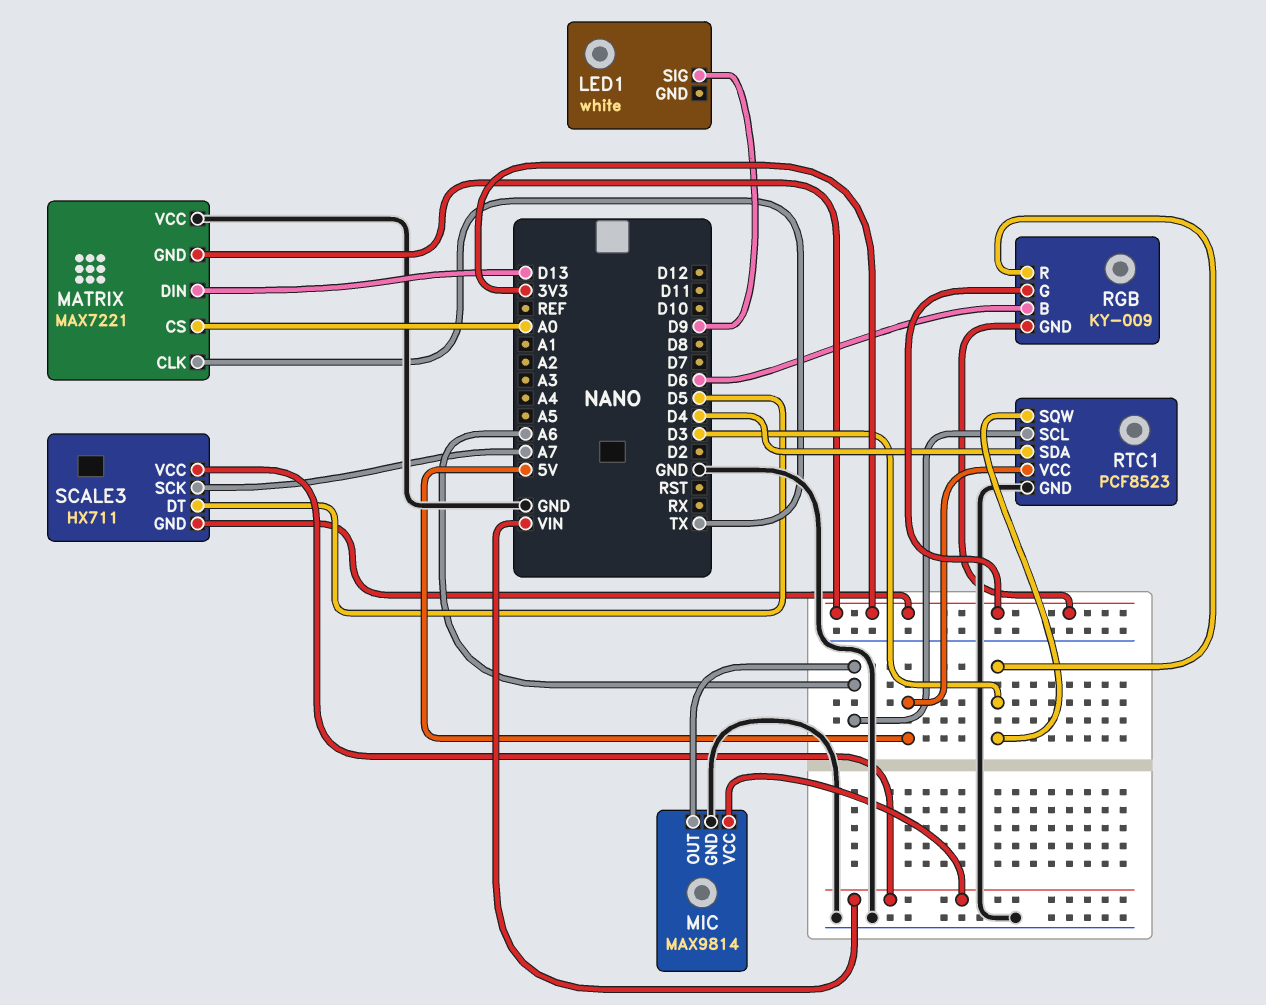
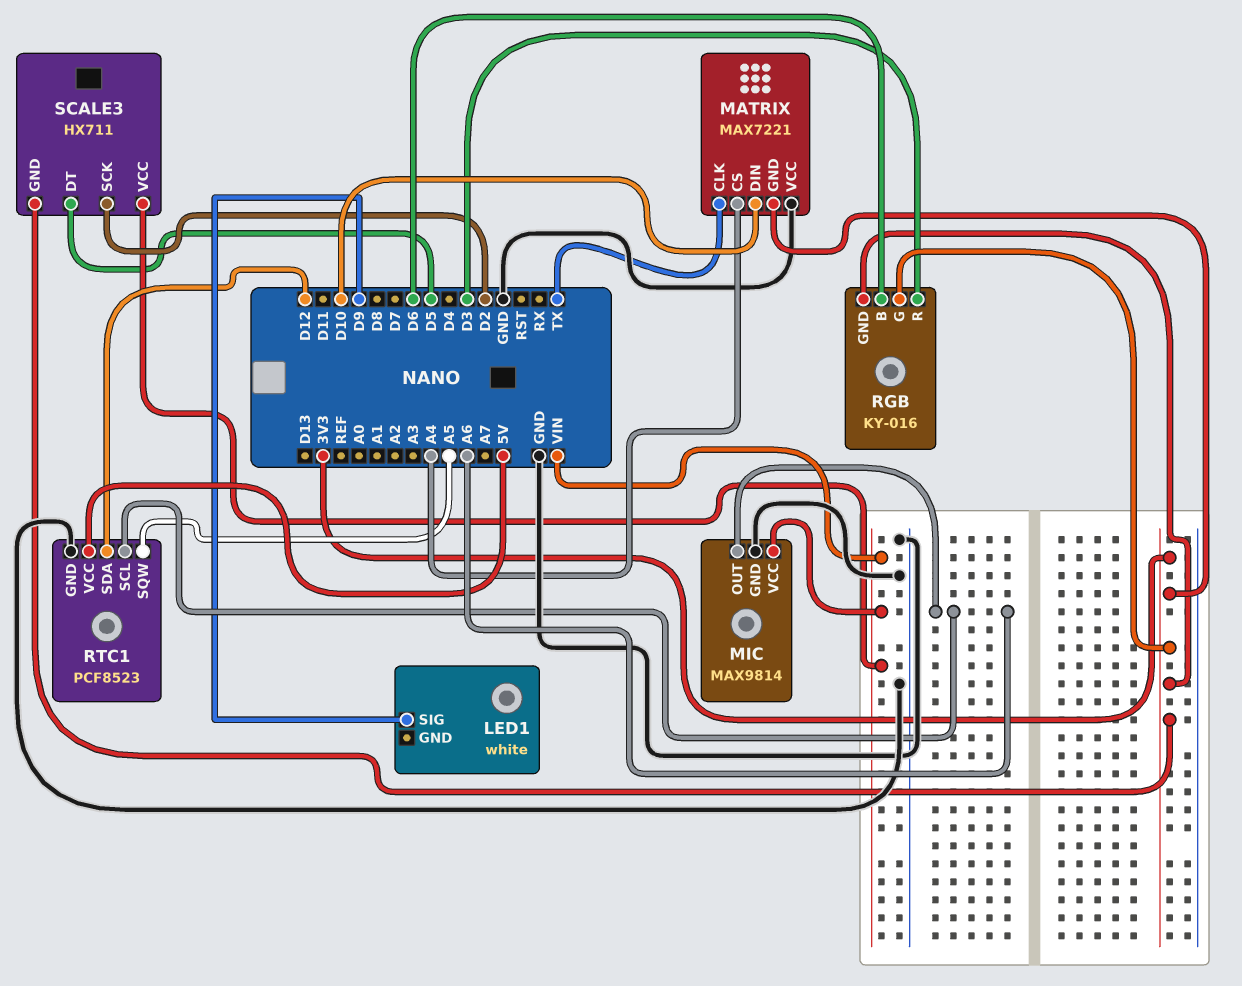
MATRIX pin CS: A0 -> A4
MATRIX pin DIN: D13 -> D10
RGB: KY-009 -> KY-016
RTC1 pin SDA: D4 -> D12
RTC1 pin SQW: D3 -> A5
SCALE3 pin SCK: A7 -> D2

